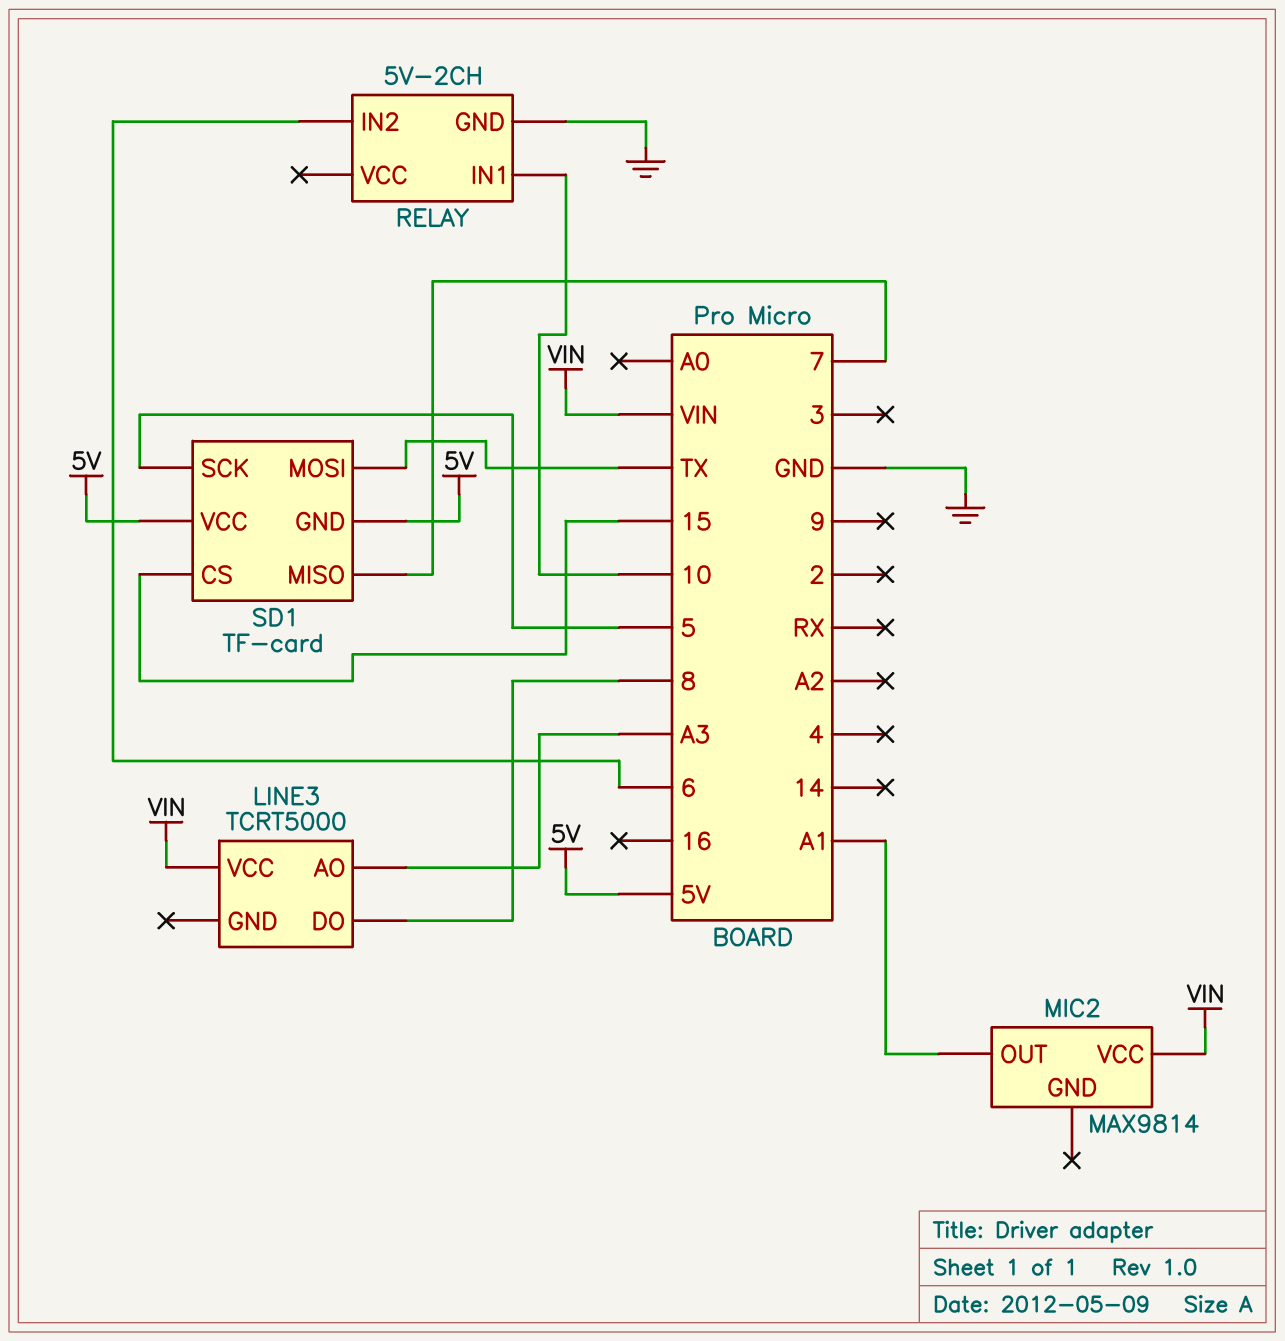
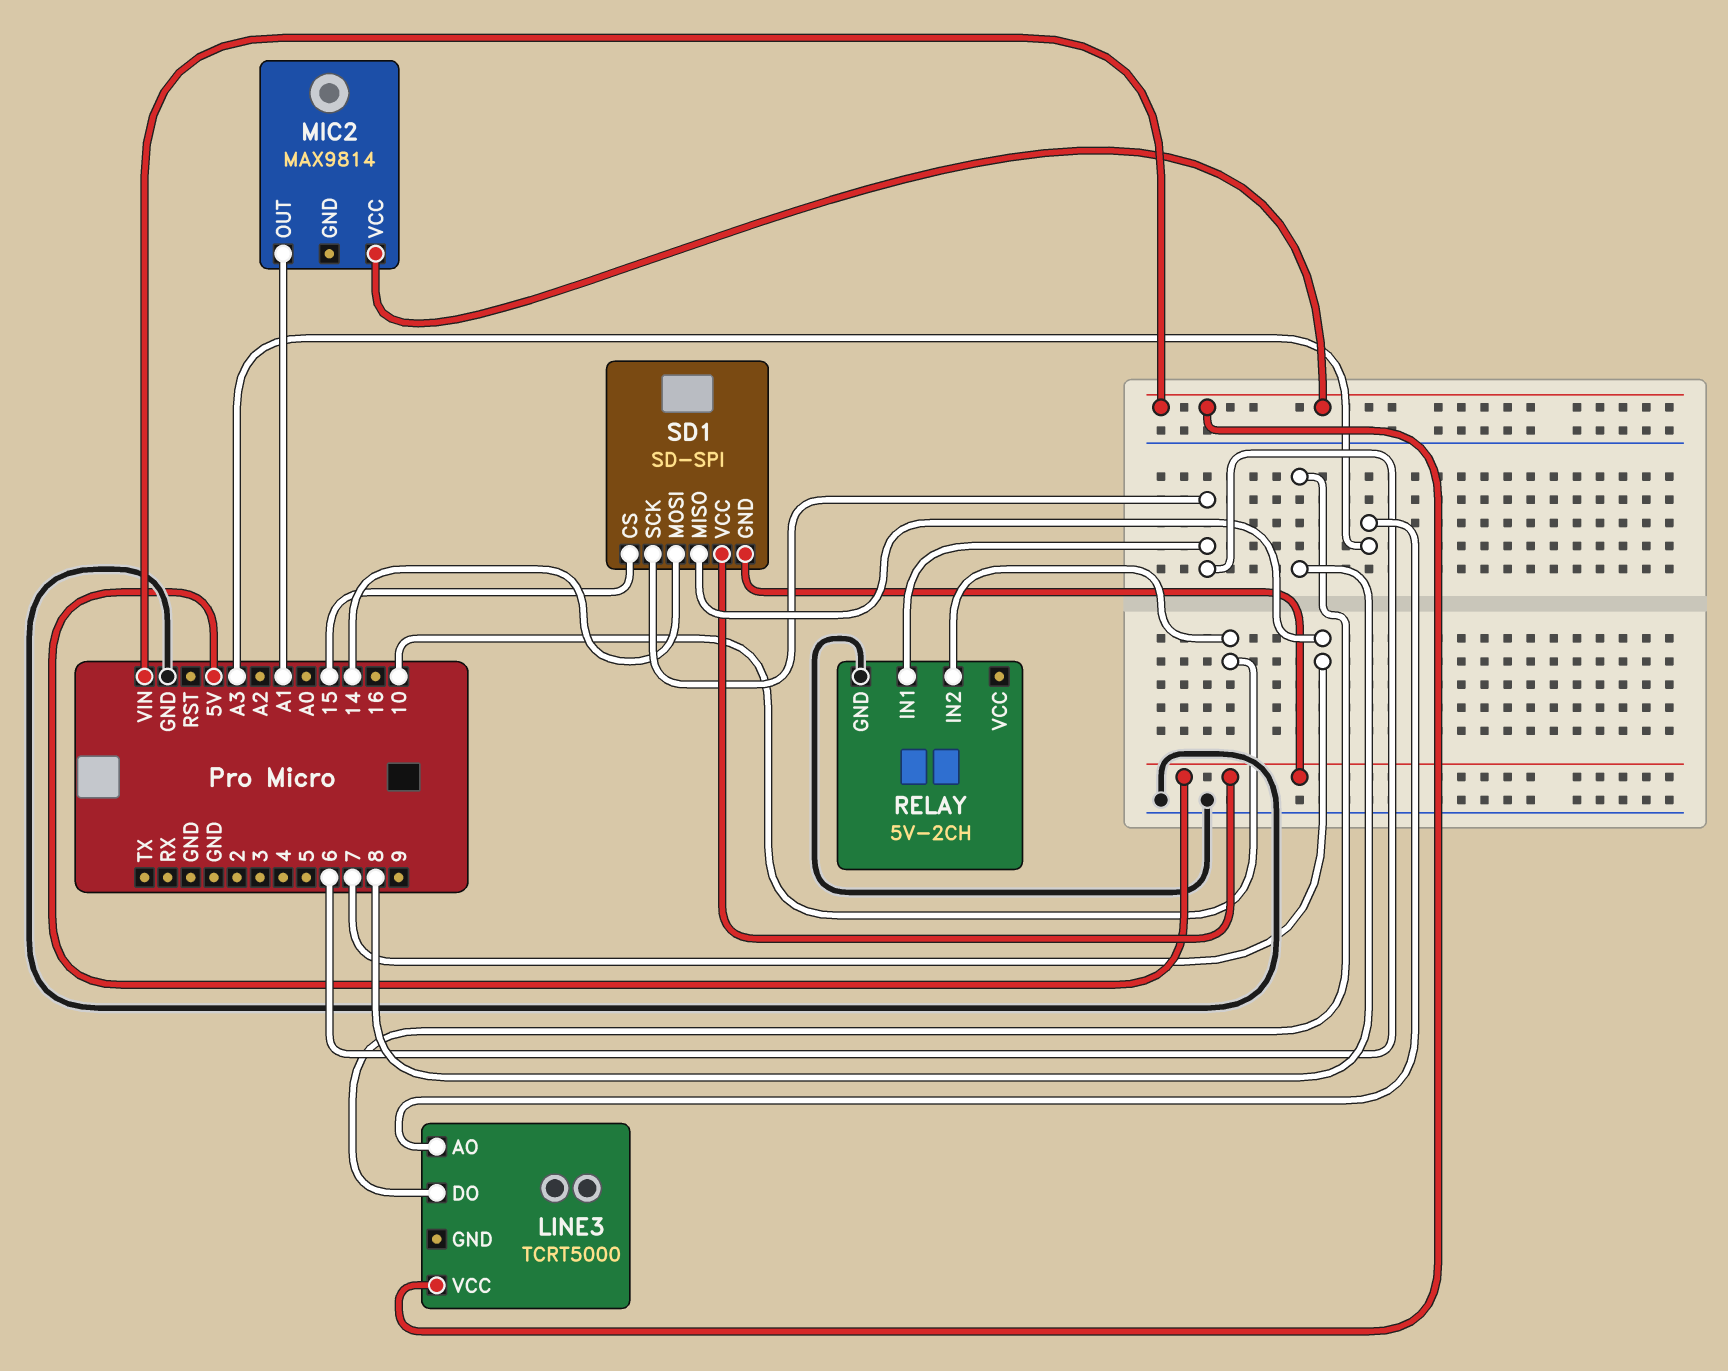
RELAY pin IN1: 10 -> 6
RELAY pin IN2: 6 -> 10
SD1: TF-card -> SD-SPI
SD1 pin MOSI: TX -> 14
SD1 pin SCK: 5 -> 6

